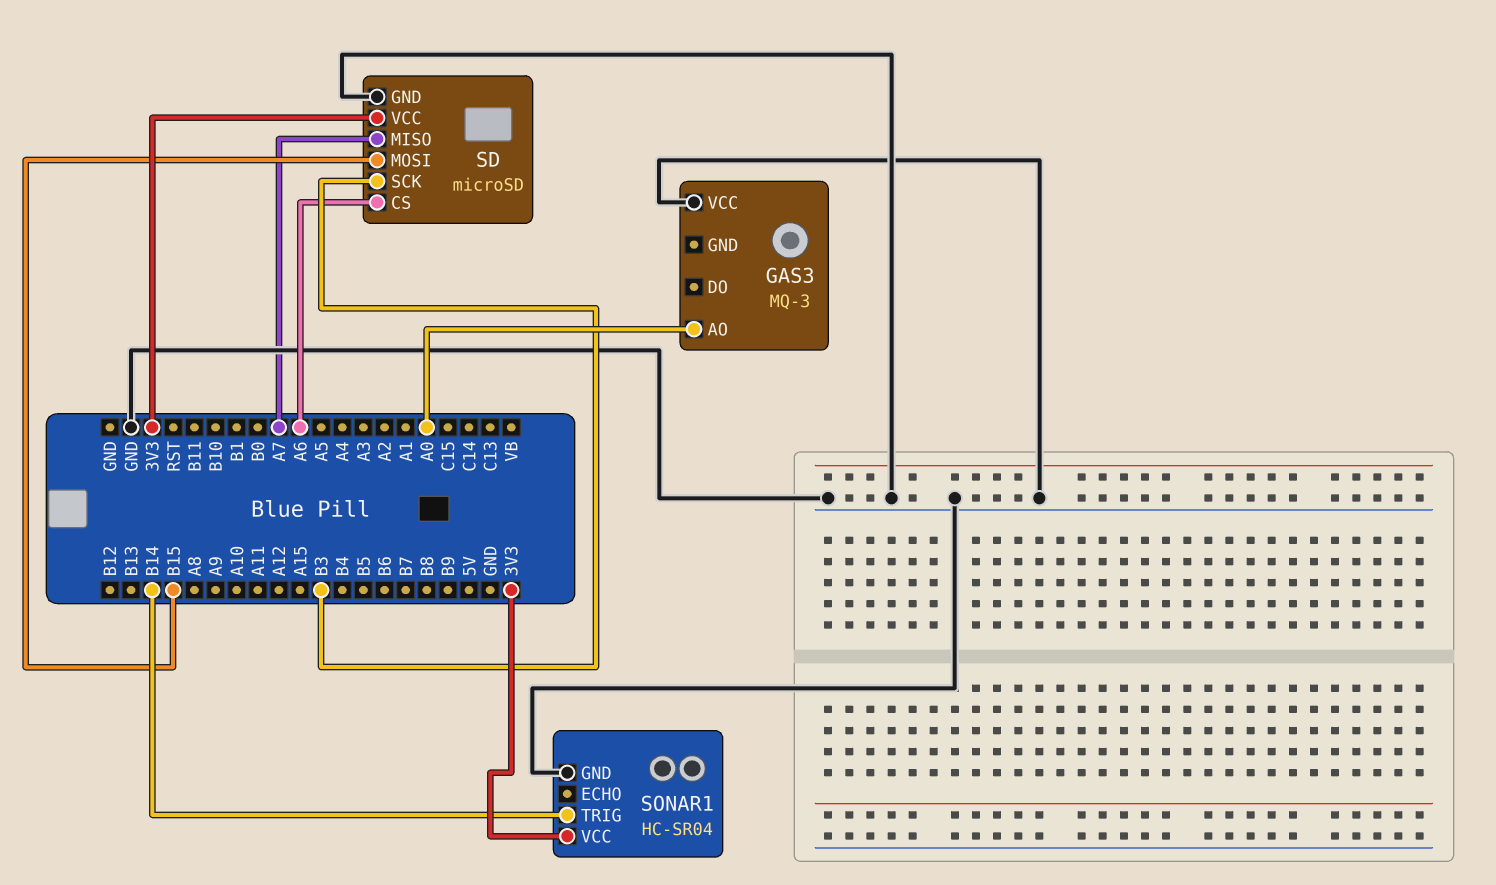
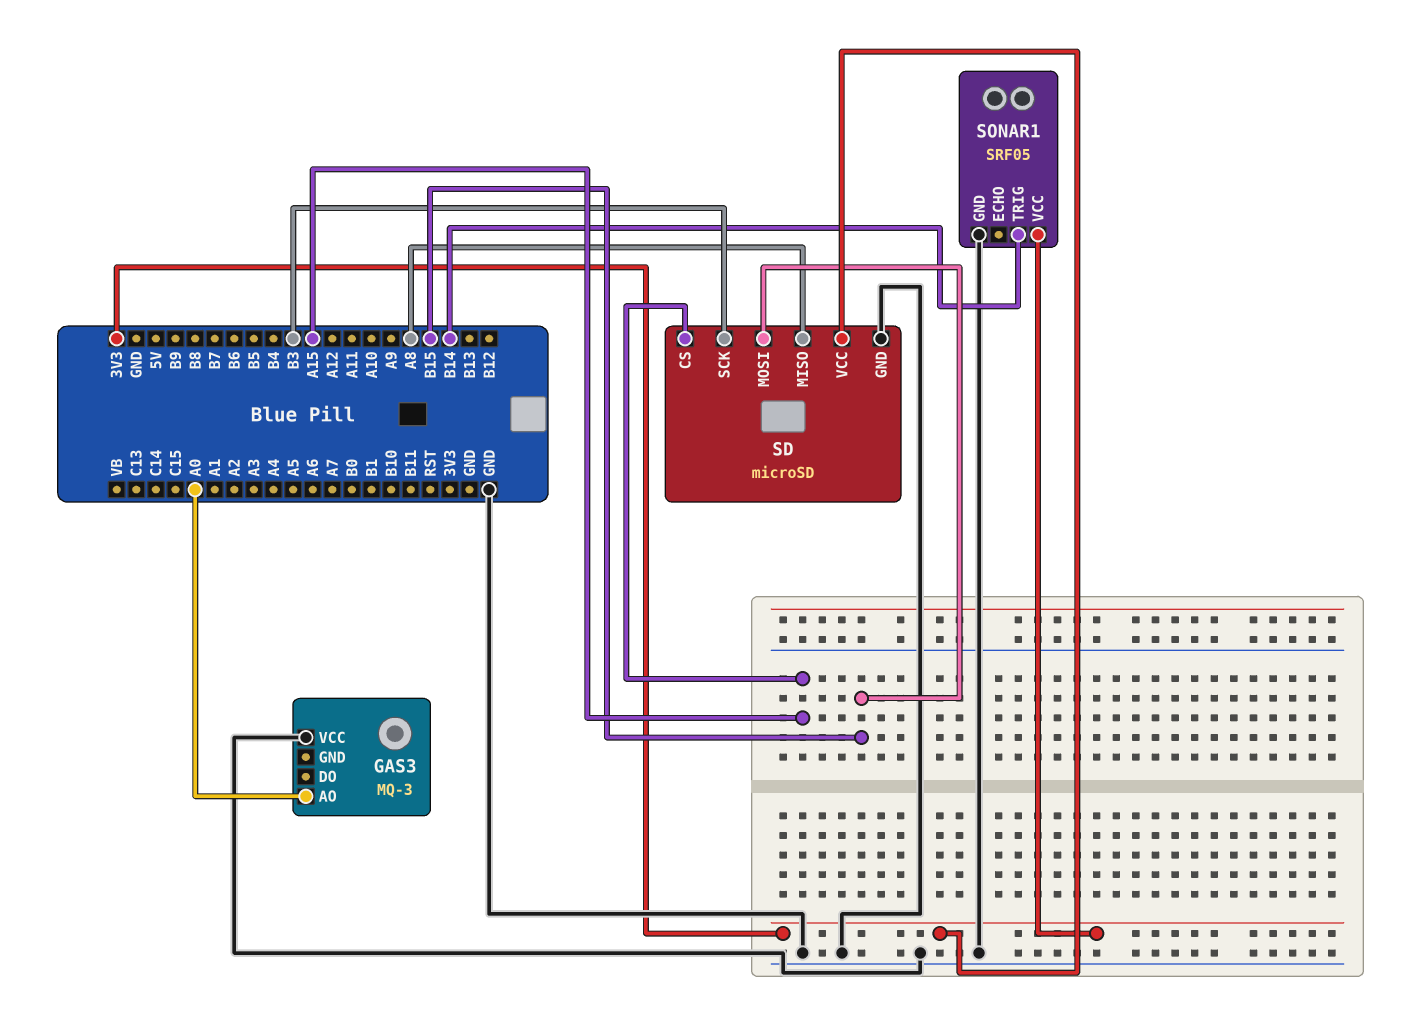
SD pin CS: A6 -> A15
SD pin MISO: A7 -> A8
SONAR1: HC-SR04 -> SRF05

